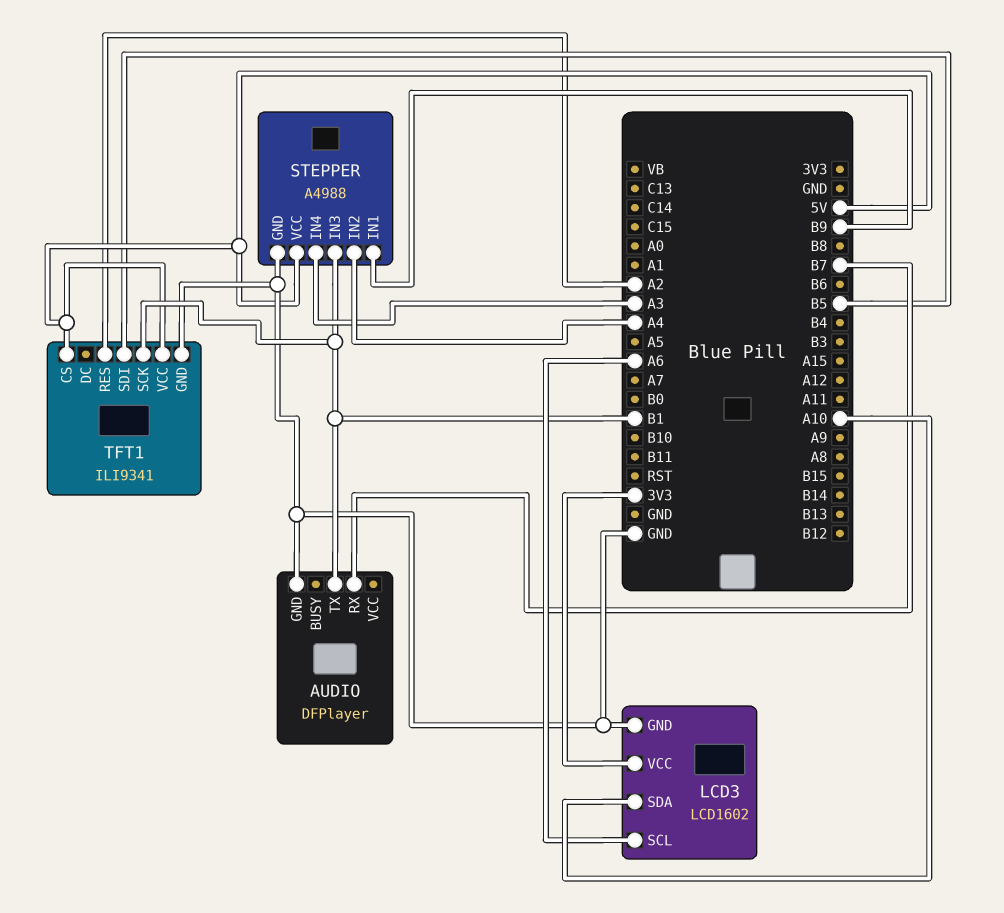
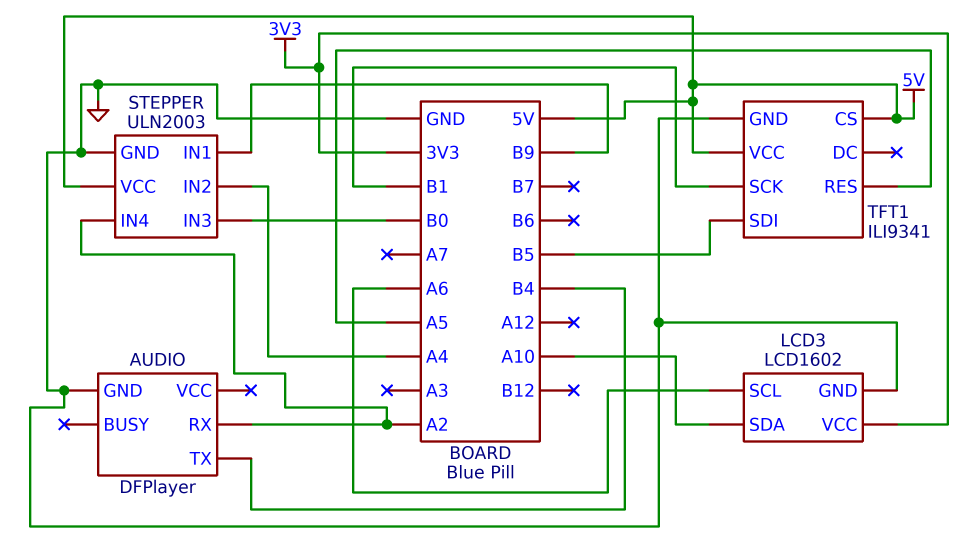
AUDIO pin RX: B7 -> A2
AUDIO pin TX: B1 -> B4
STEPPER: A4988 -> ULN2003
STEPPER pin IN3: B1 -> B0
STEPPER pin IN4: A3 -> A2
TFT1 pin RES: A2 -> A5

